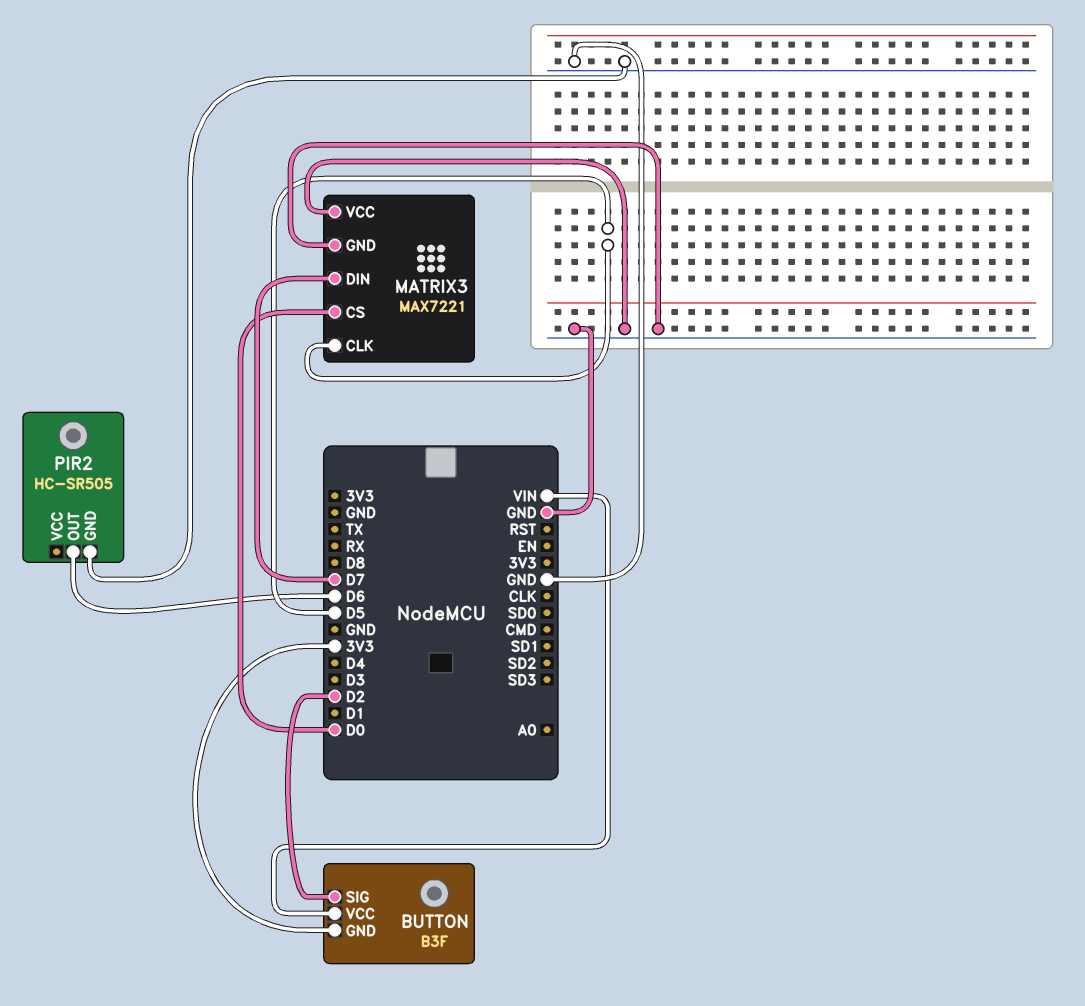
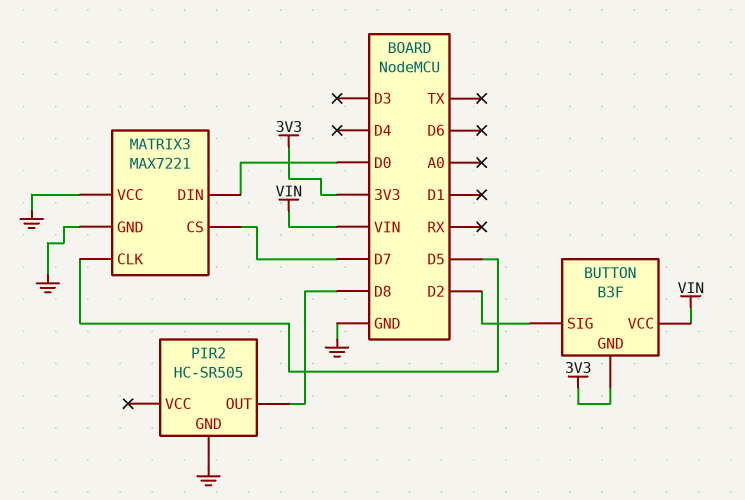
MATRIX3 pin CS: D0 -> D7
MATRIX3 pin DIN: D7 -> D0
PIR2 pin OUT: D6 -> D8

